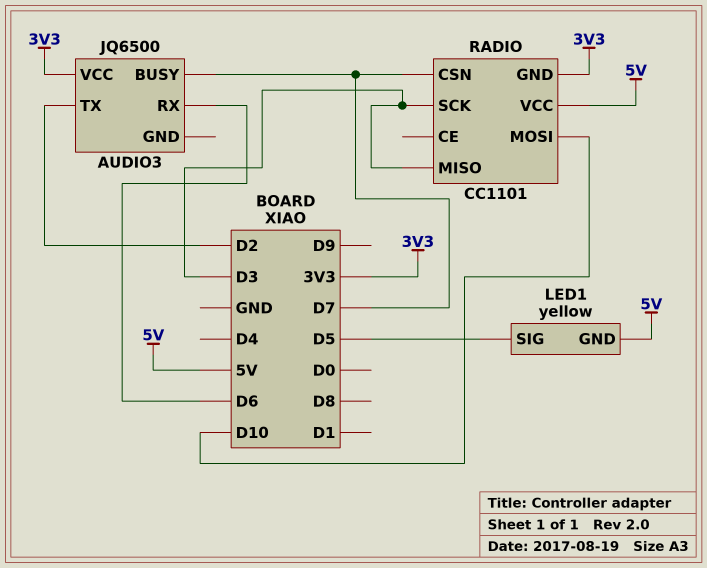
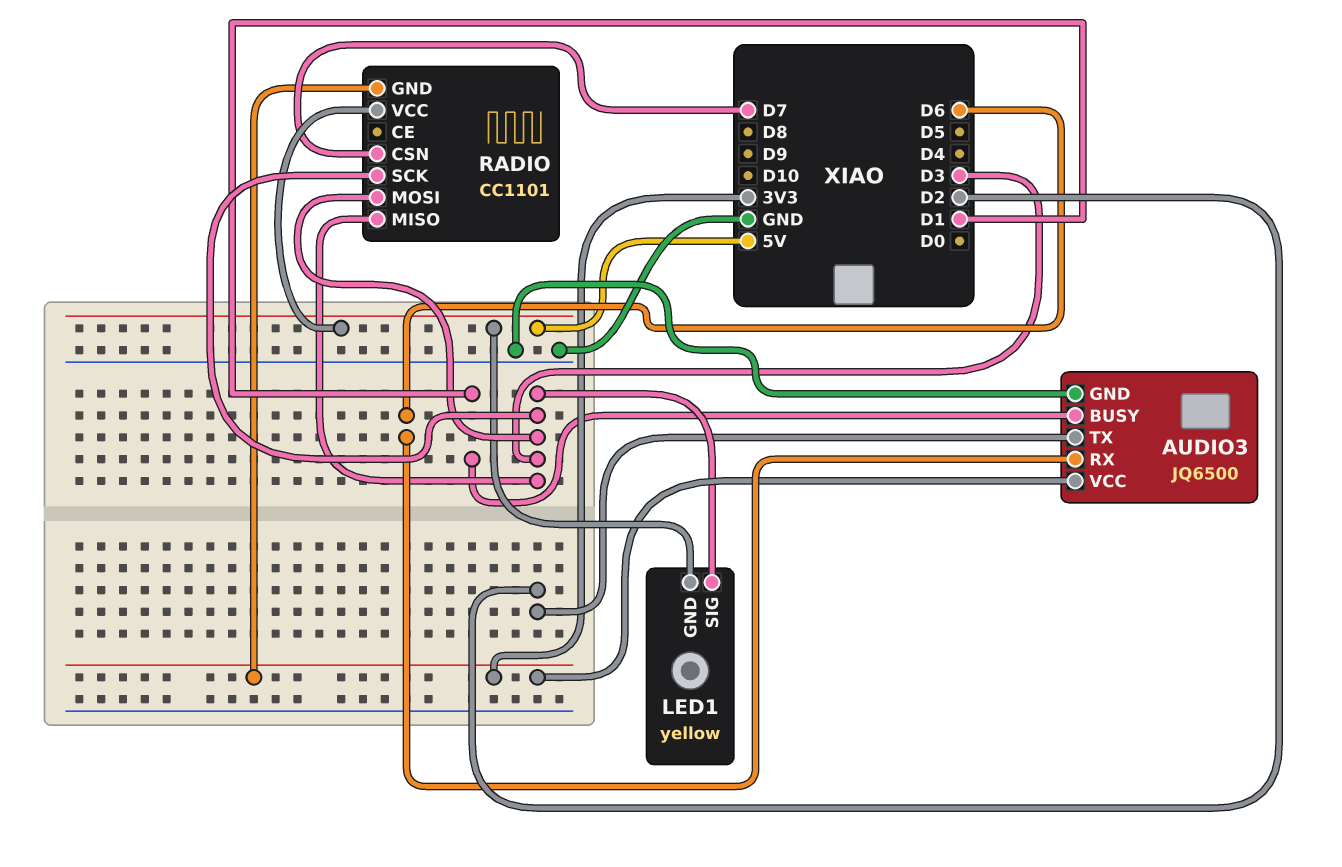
AUDIO3 pin BUSY: D7 -> D1
AUDIO3 pin GND: none -> GND
LED1 pin SIG: D5 -> D3
RADIO pin MOSI: D10 -> D3

